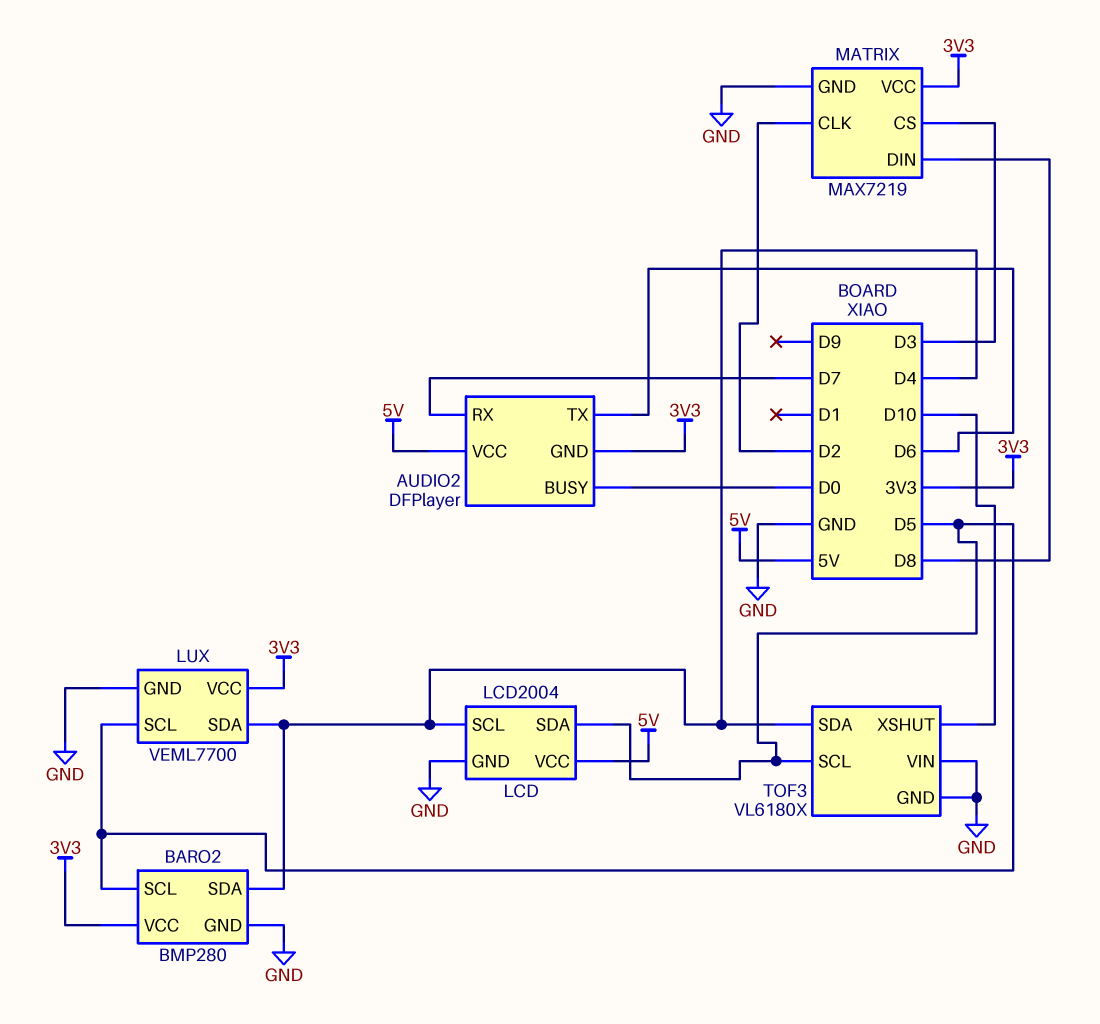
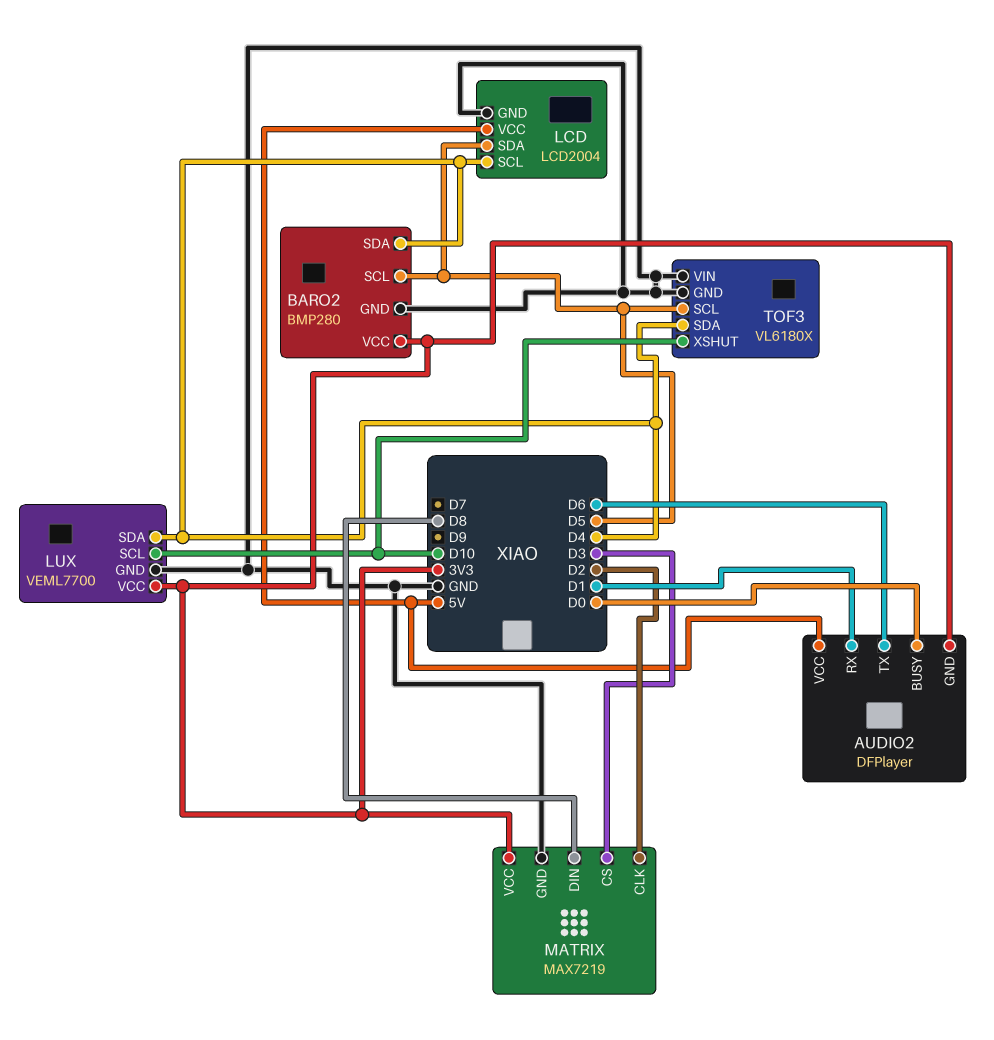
AUDIO2 pin RX: D7 -> D1
LUX pin SCL: D5 -> D10

